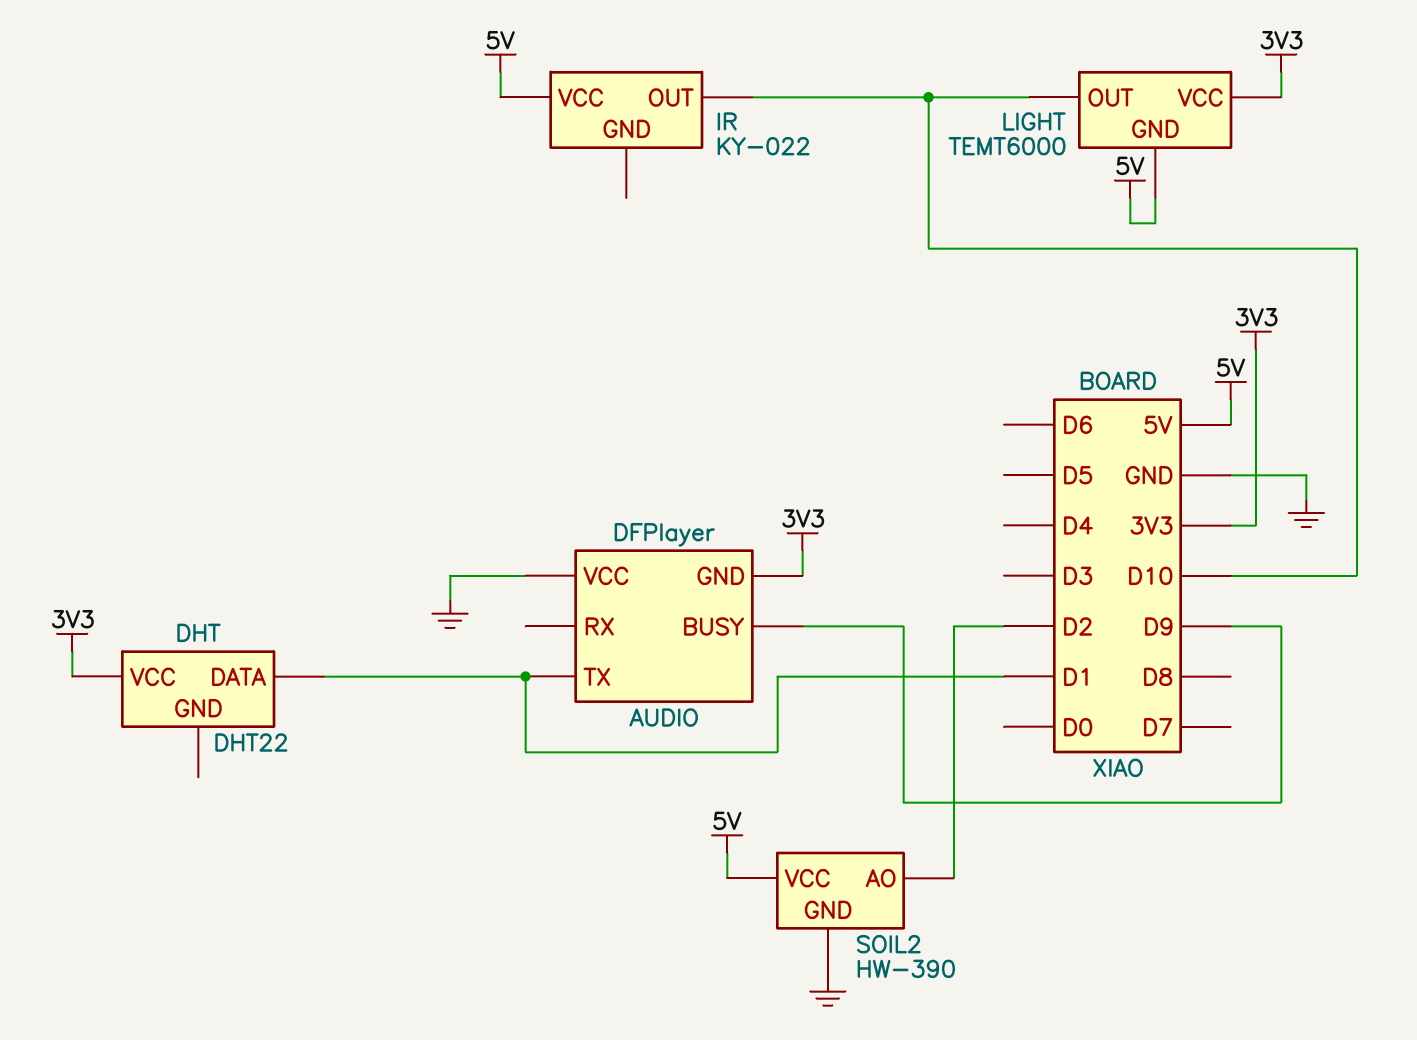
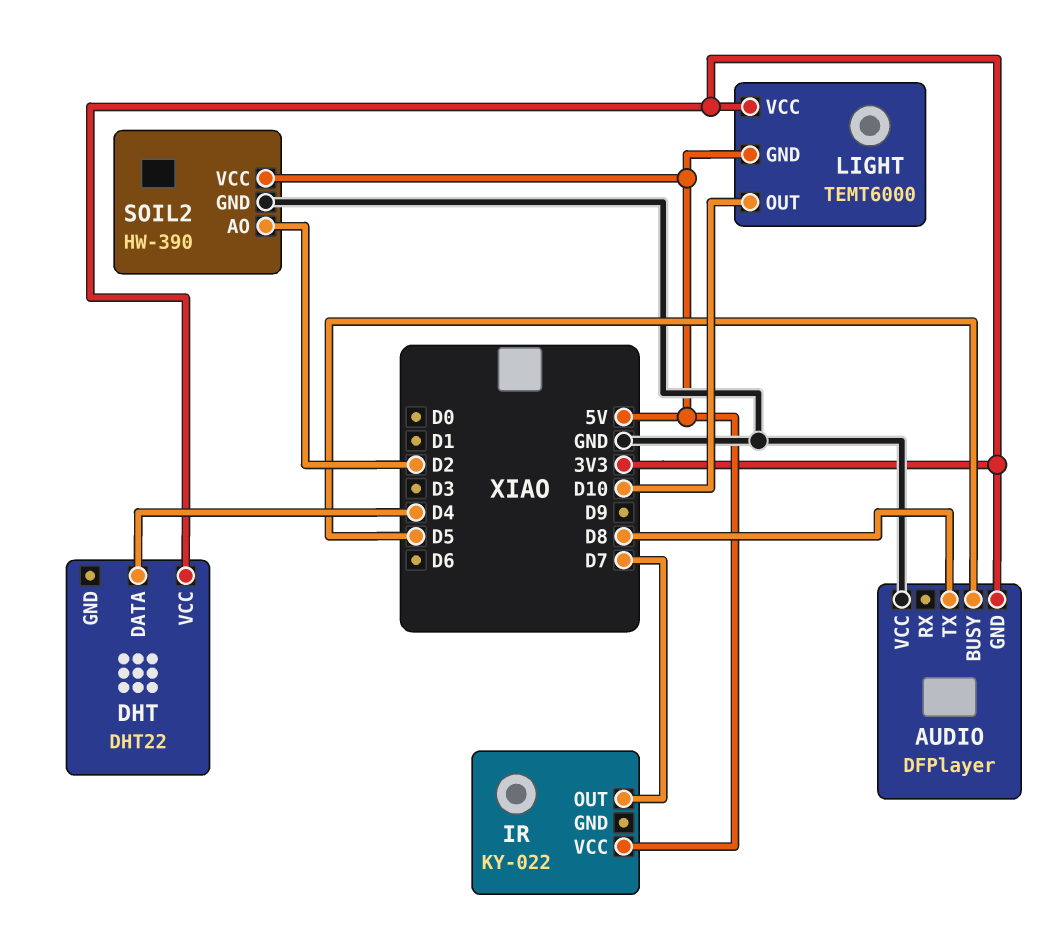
AUDIO pin BUSY: D9 -> D5
AUDIO pin TX: D1 -> D8
DHT pin DATA: D1 -> D4
IR pin OUT: D10 -> D7

